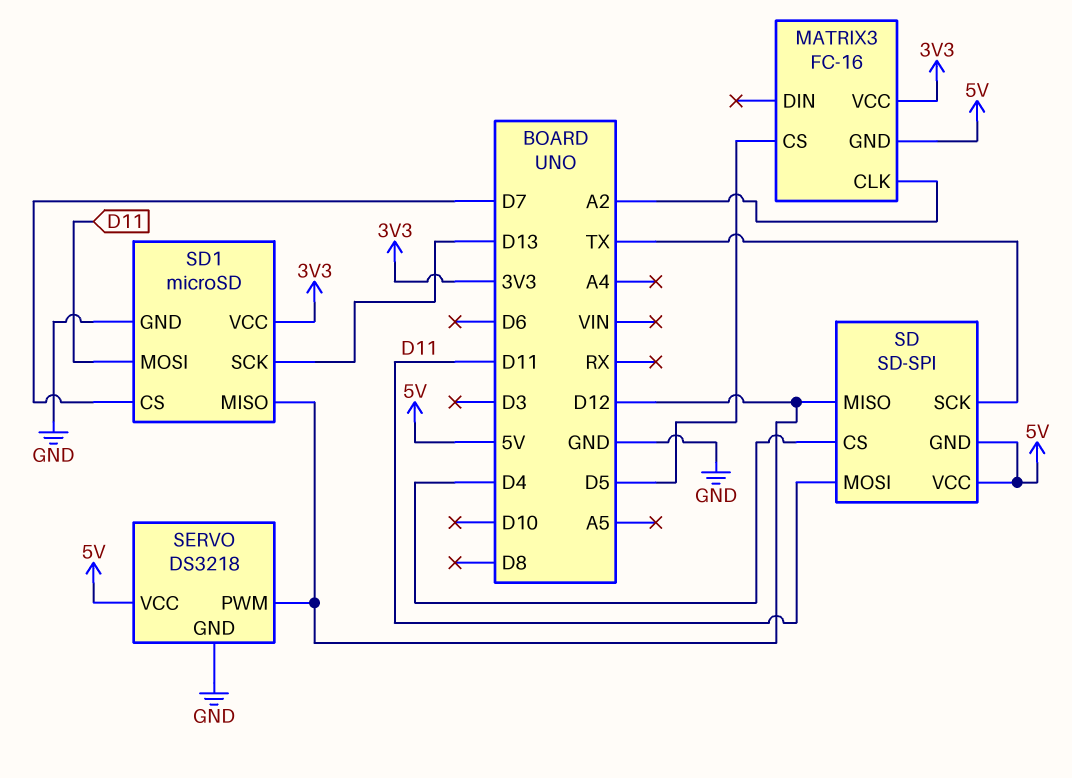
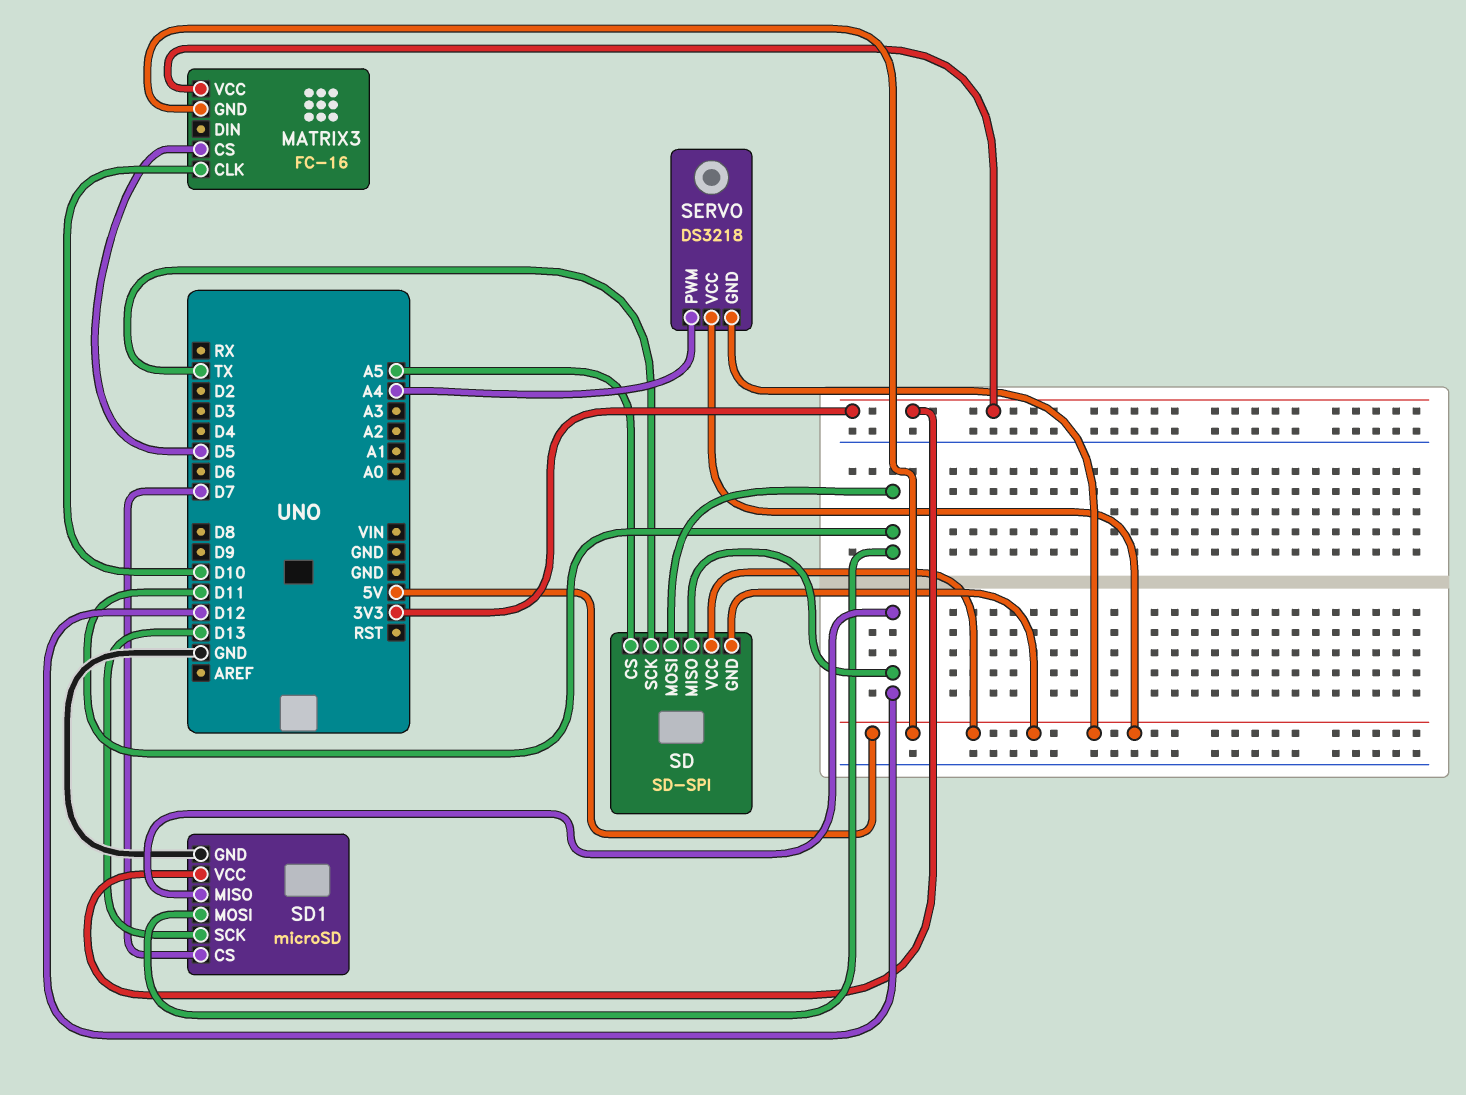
MATRIX3 pin CLK: A2 -> D10
SD pin CS: D4 -> A5
SERVO pin GND: GND -> 5V
SERVO pin PWM: D12 -> A4

